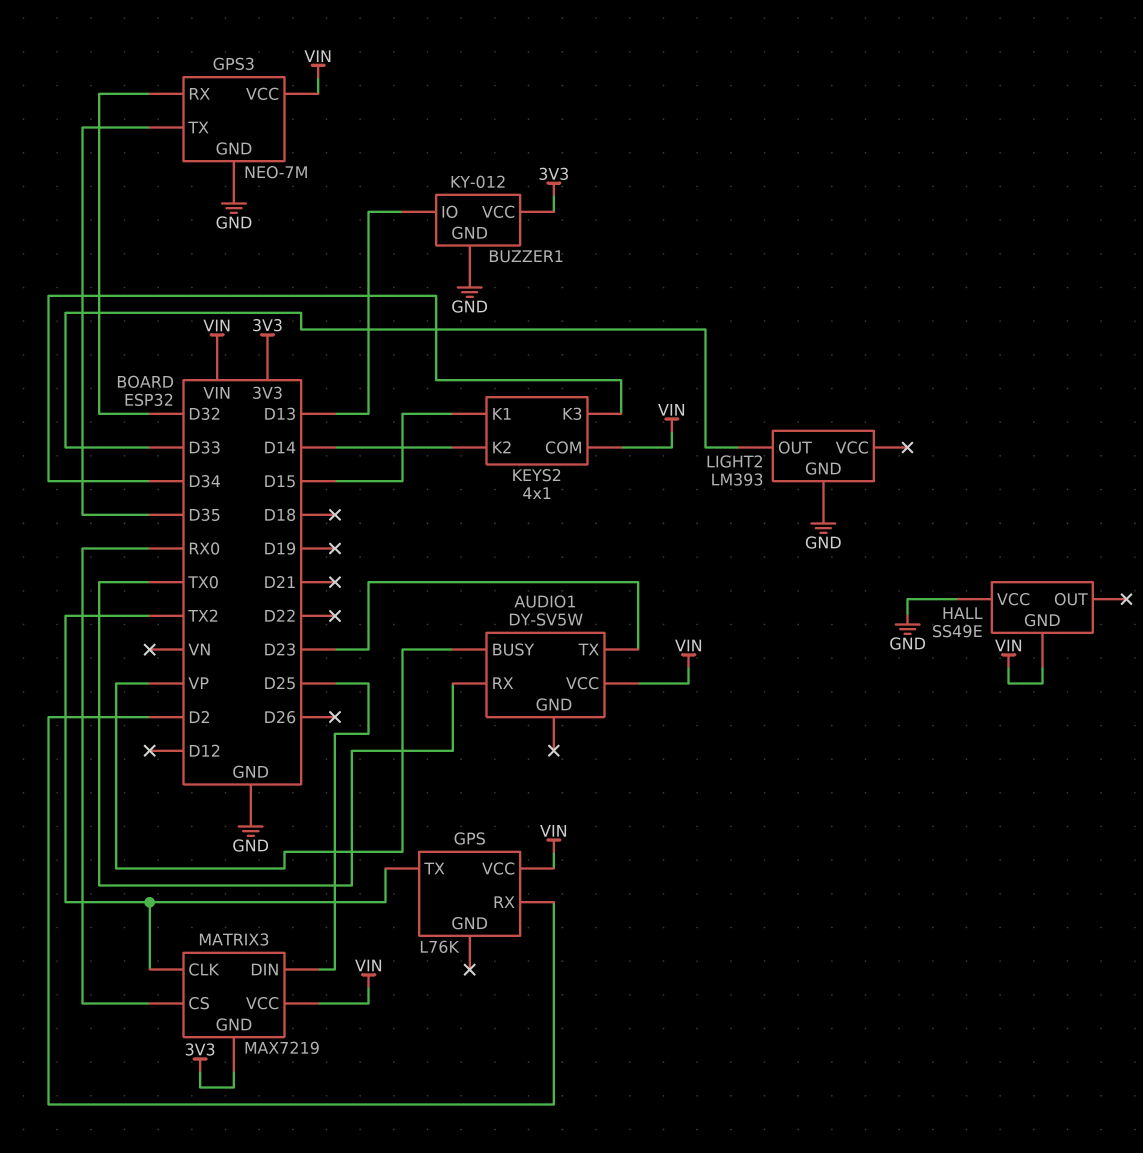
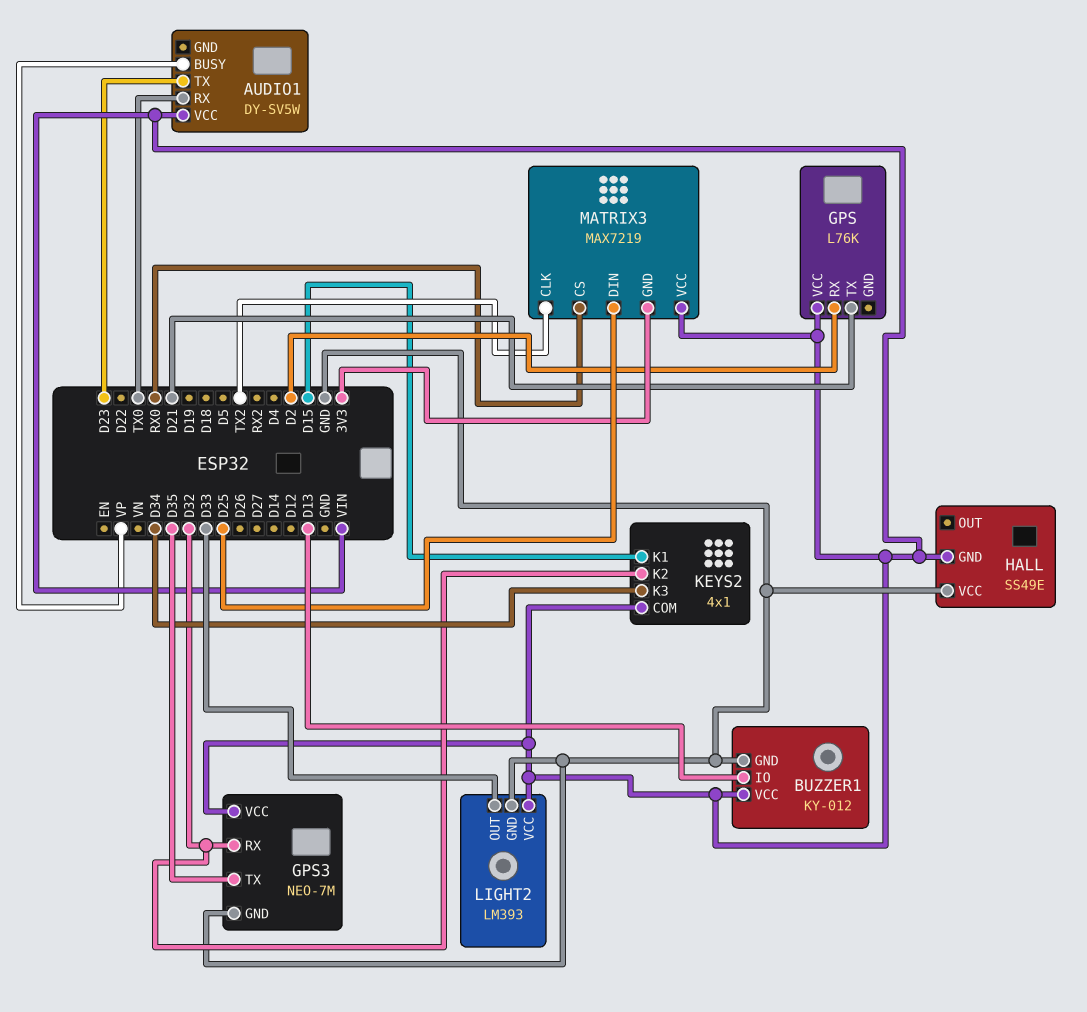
BUZZER1 pin VCC: 3V3 -> VIN
GPS pin TX: TX2 -> D21
KEYS2 pin K2: D14 -> D32
LIGHT2 pin VCC: none -> VIN

